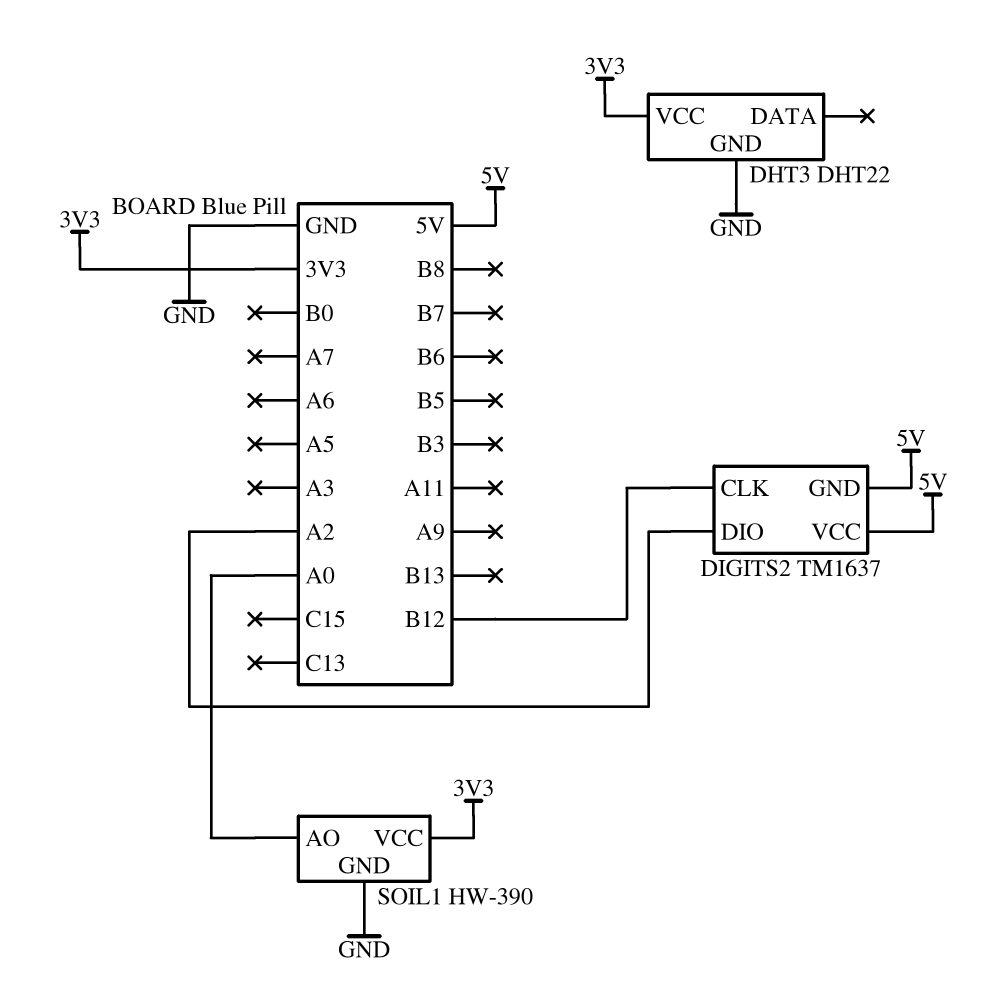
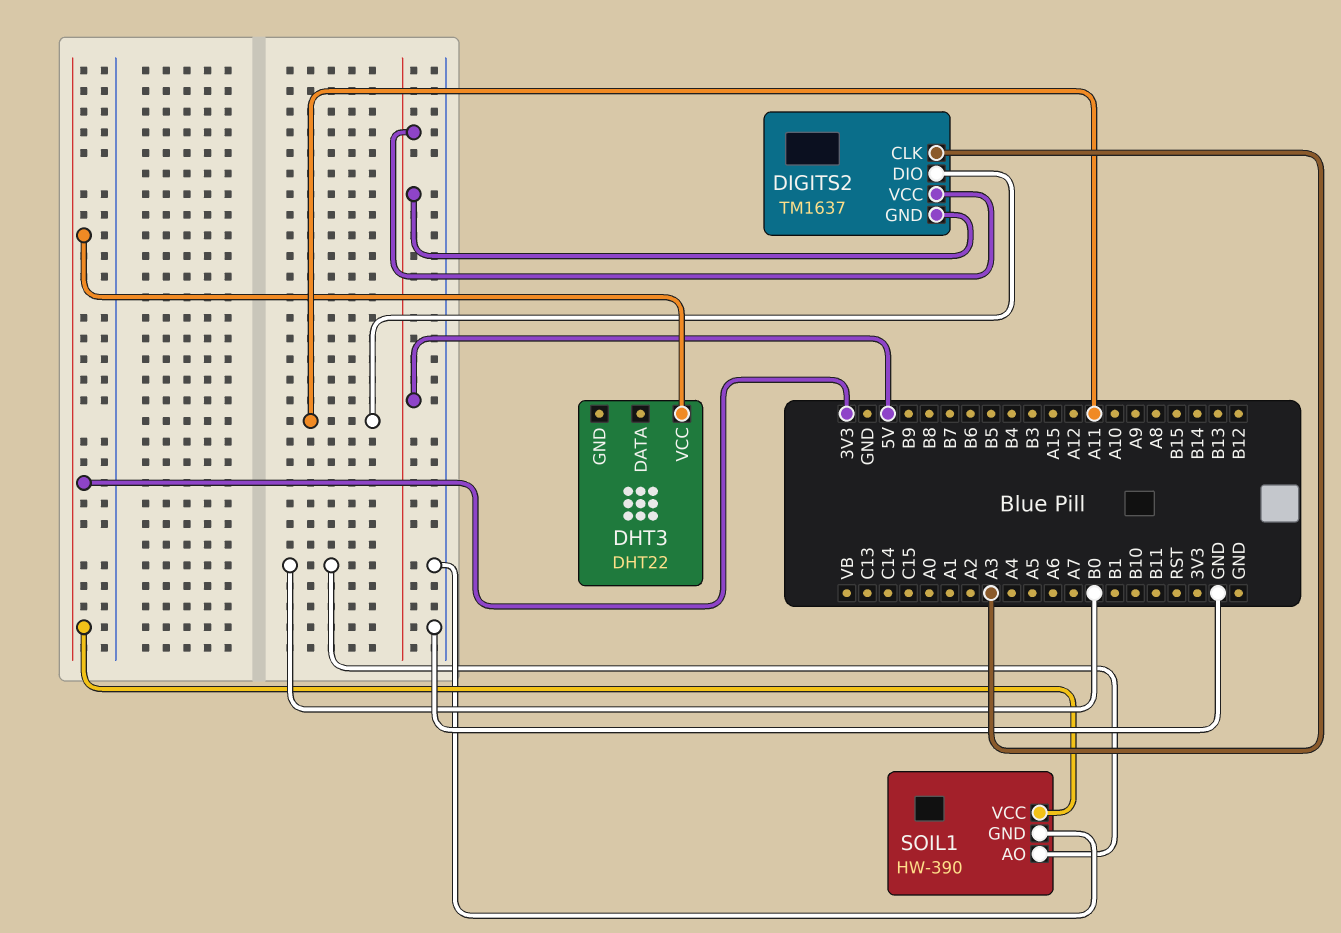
DHT3 pin GND: GND -> none
DIGITS2 pin CLK: B12 -> A3
DIGITS2 pin DIO: A2 -> A11
SOIL1 pin AO: A0 -> B0

